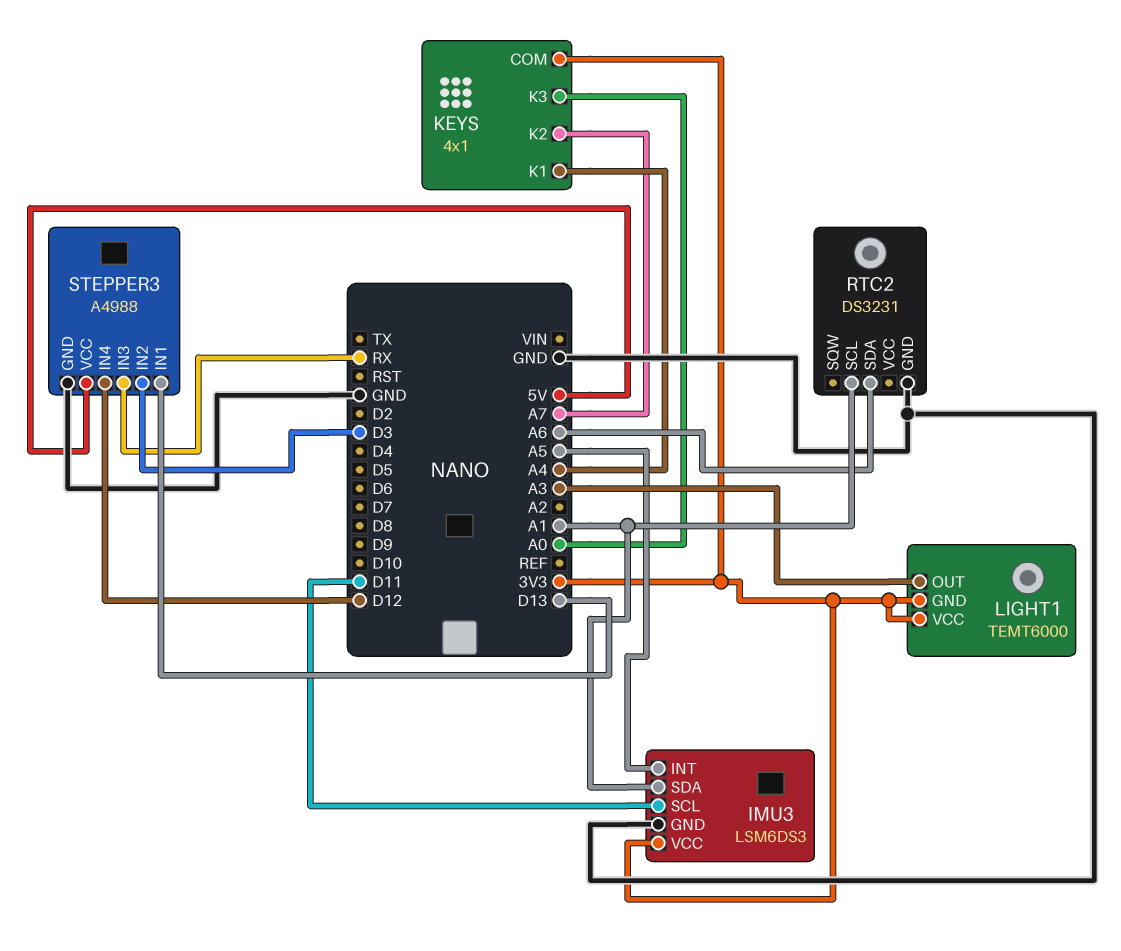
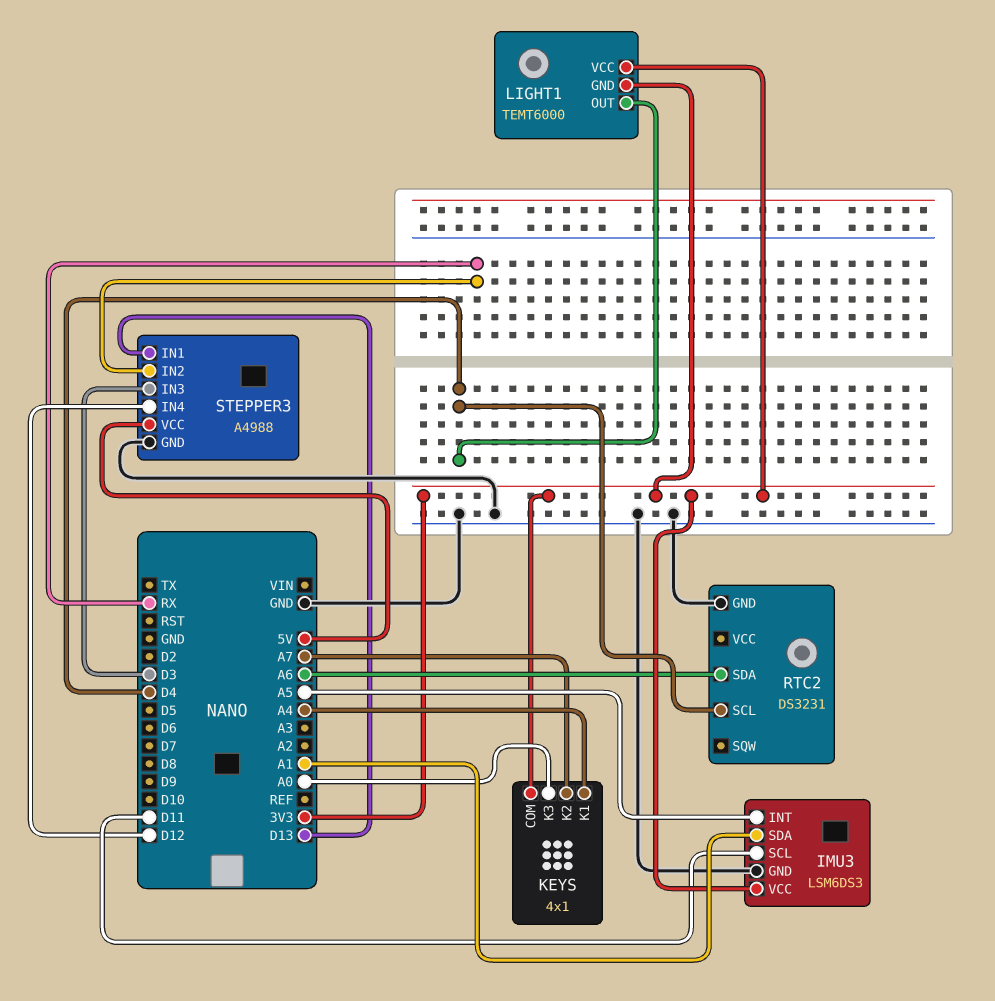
LIGHT1 pin OUT: A3 -> D4
RTC2 pin SCL: A1 -> D4
STEPPER3 pin IN2: D3 -> RX
STEPPER3 pin IN3: RX -> D3

